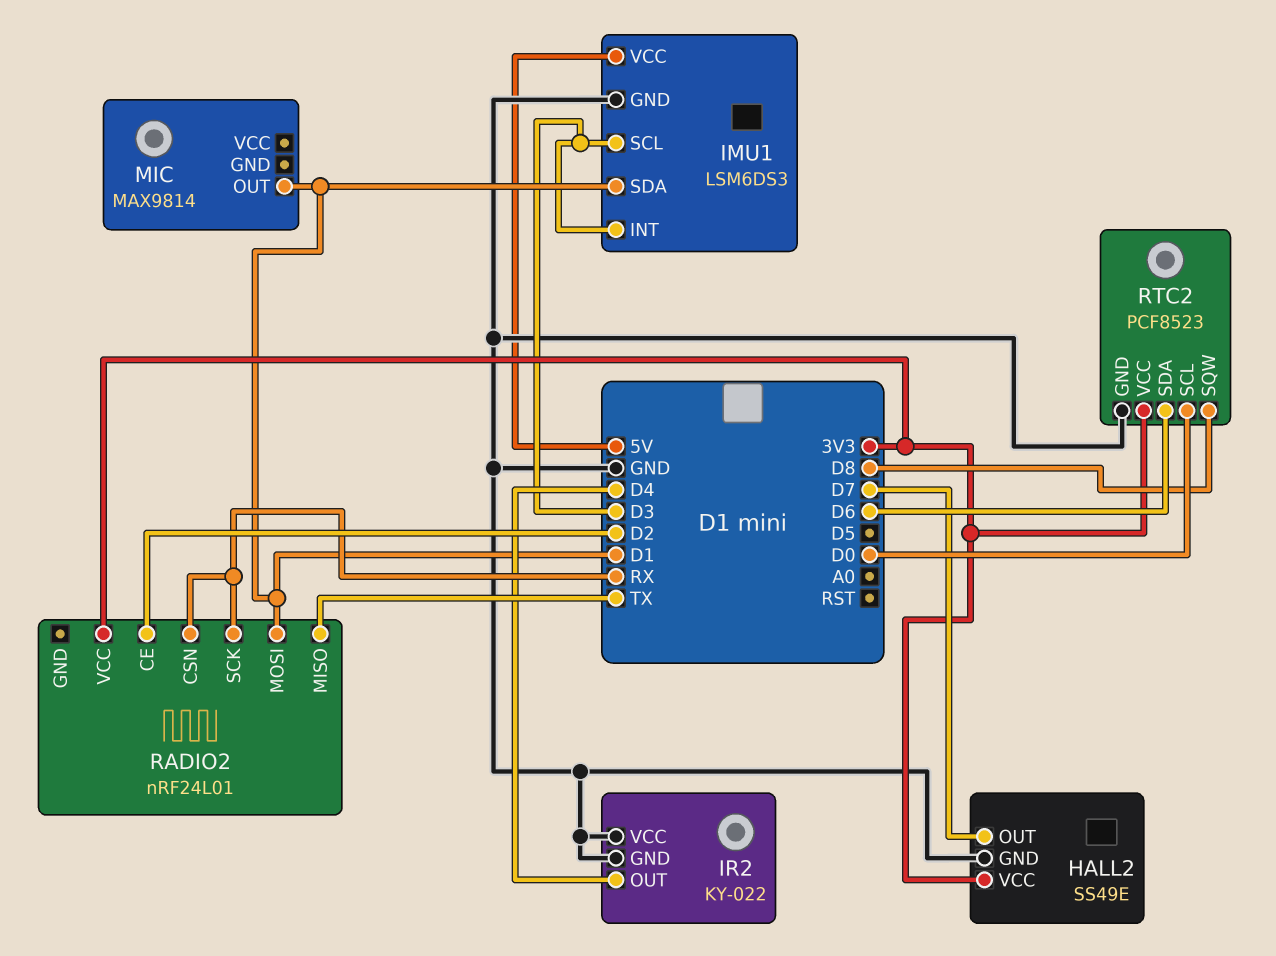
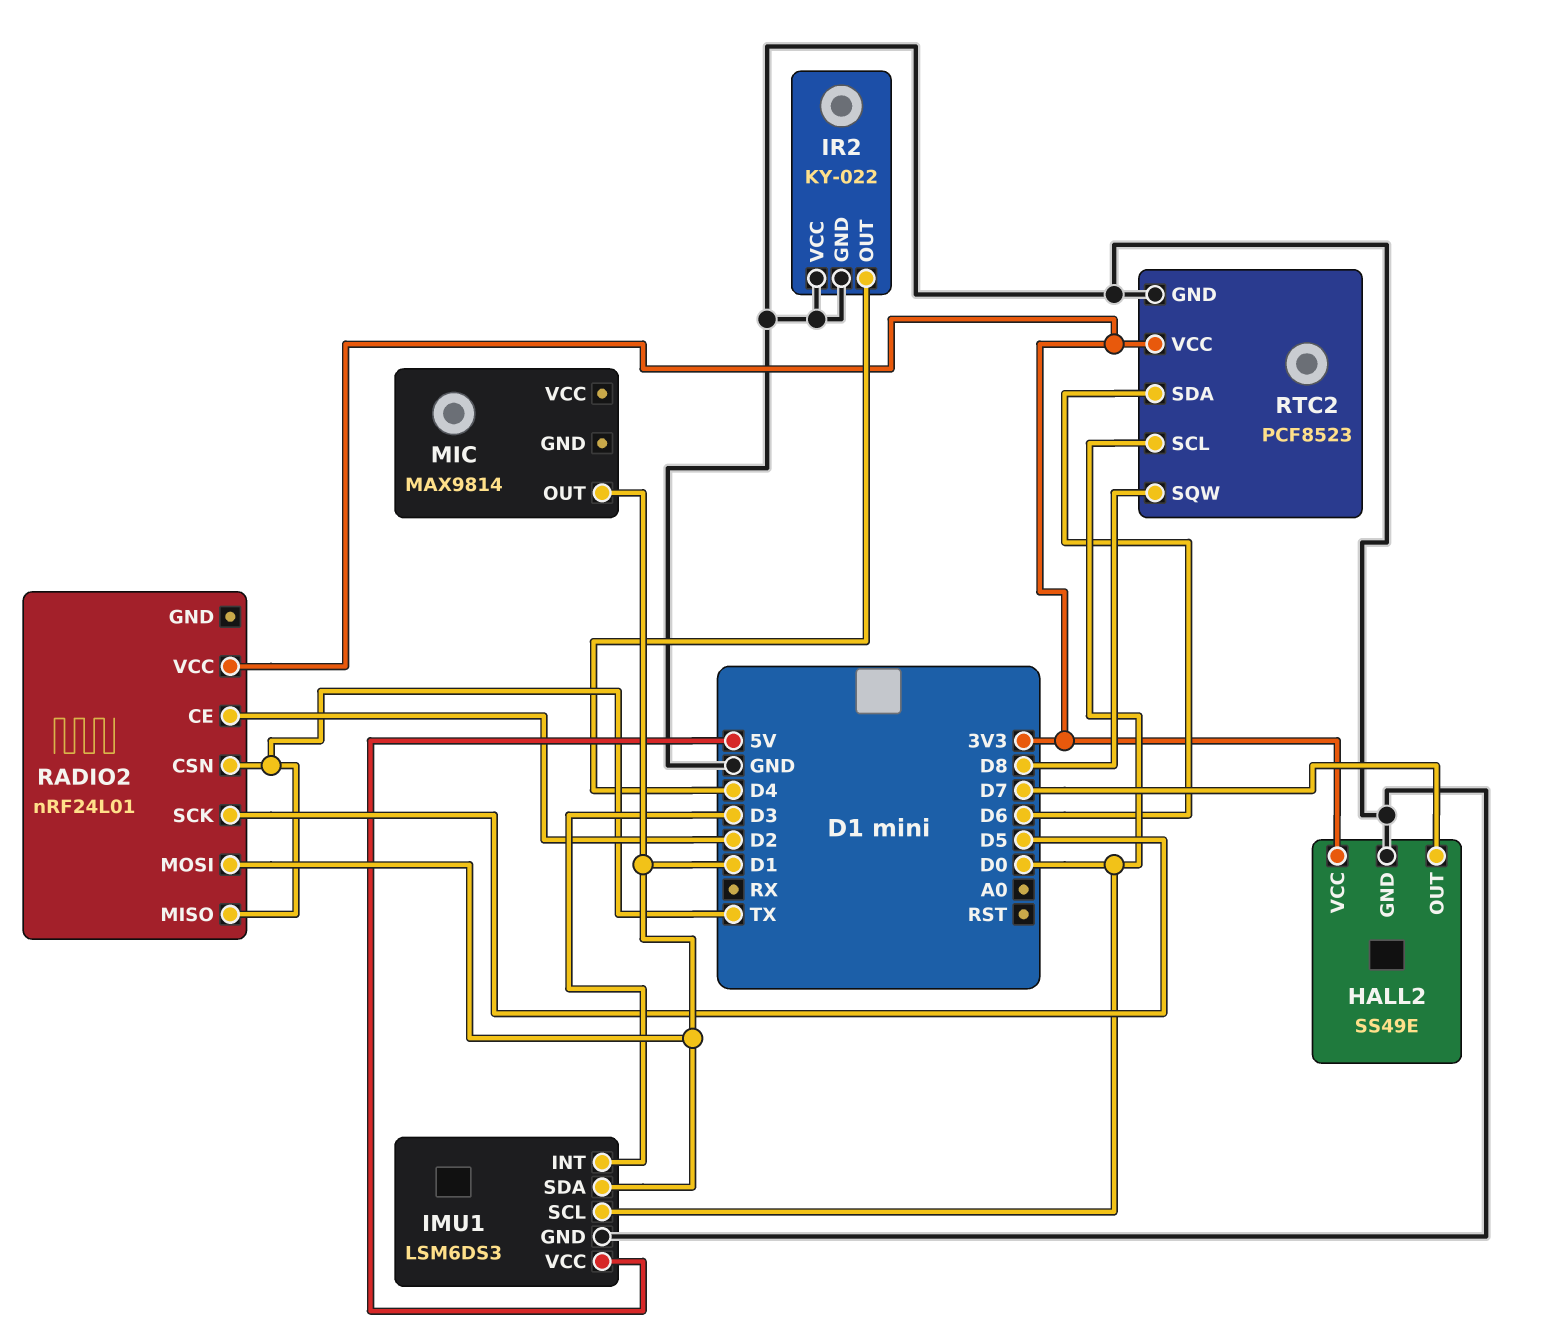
IMU1 pin SCL: D3 -> D0
RADIO2 pin CSN: RX -> TX
RADIO2 pin SCK: RX -> D5

